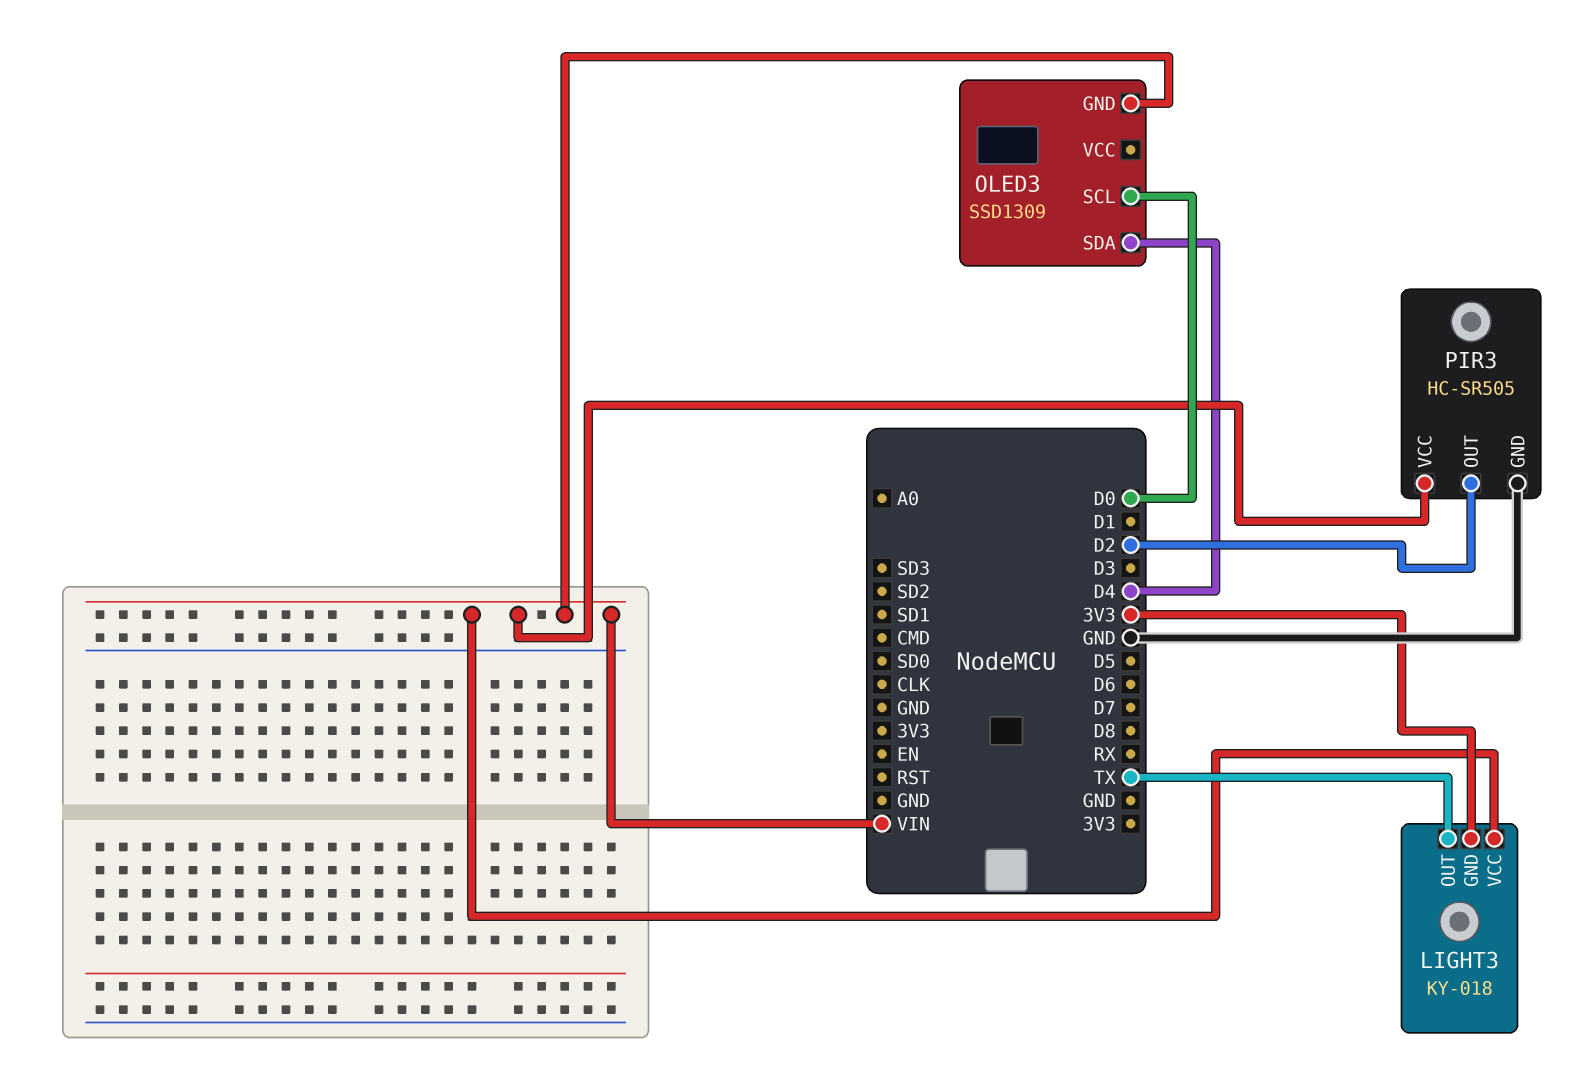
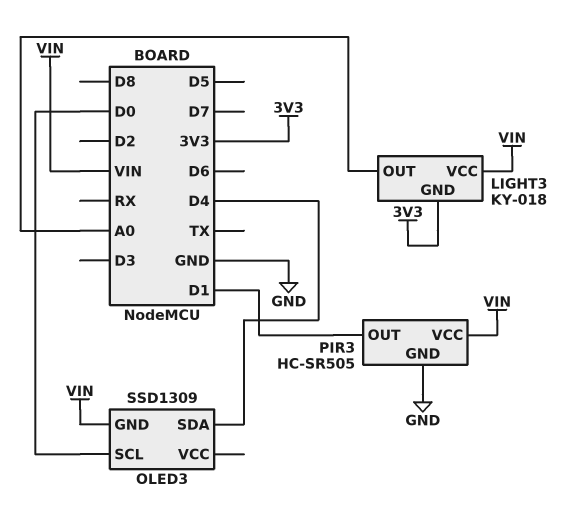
LIGHT3 pin OUT: TX -> A0
PIR3 pin OUT: D2 -> D1

